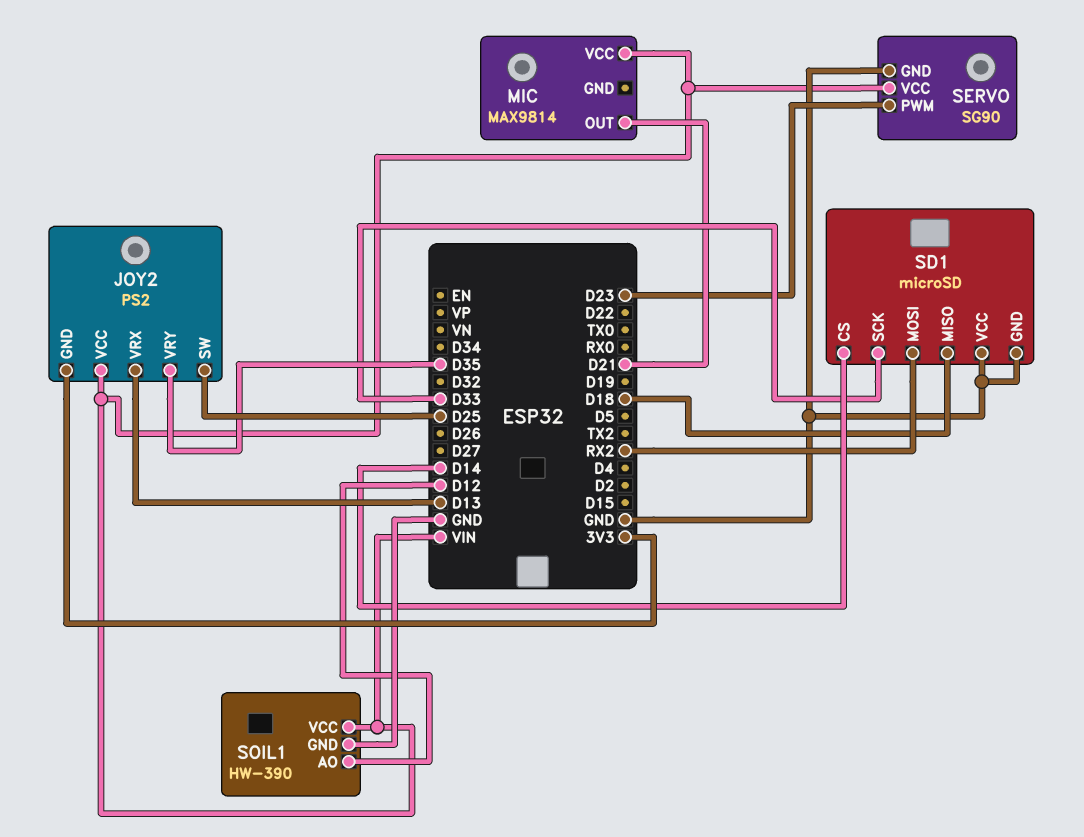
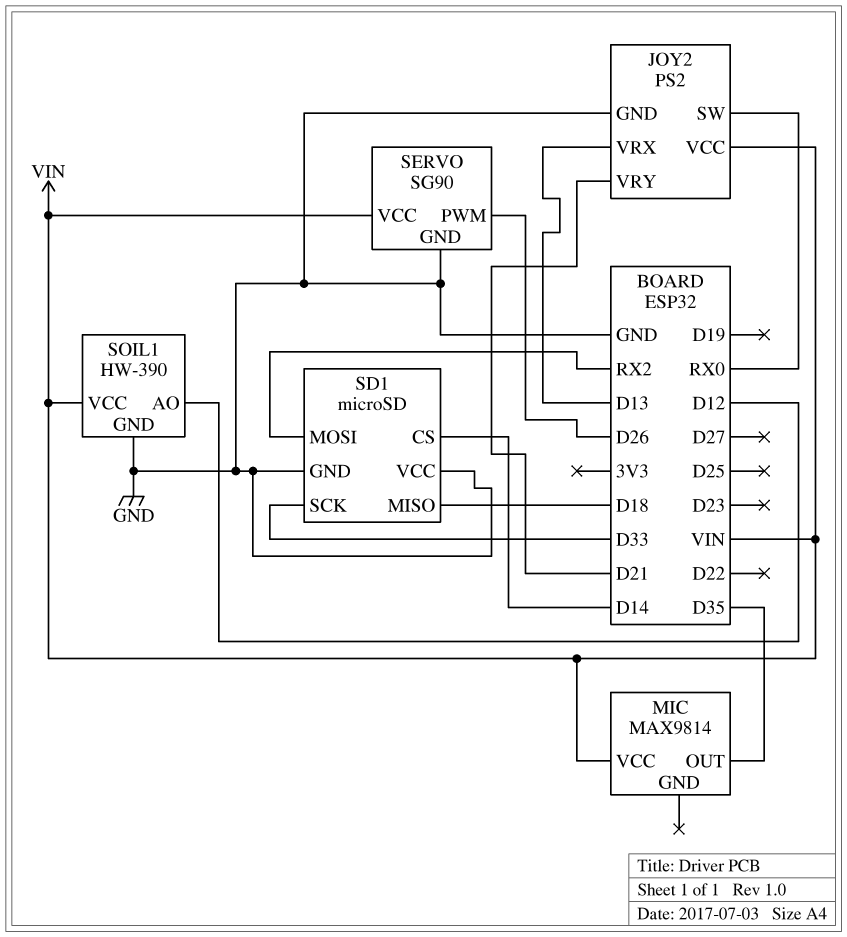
JOY2 pin GND: 3V3 -> GND
JOY2 pin SW: D25 -> RX0
JOY2 pin VRY: D35 -> D21
MIC pin OUT: D21 -> D35
SERVO pin PWM: D23 -> D26

